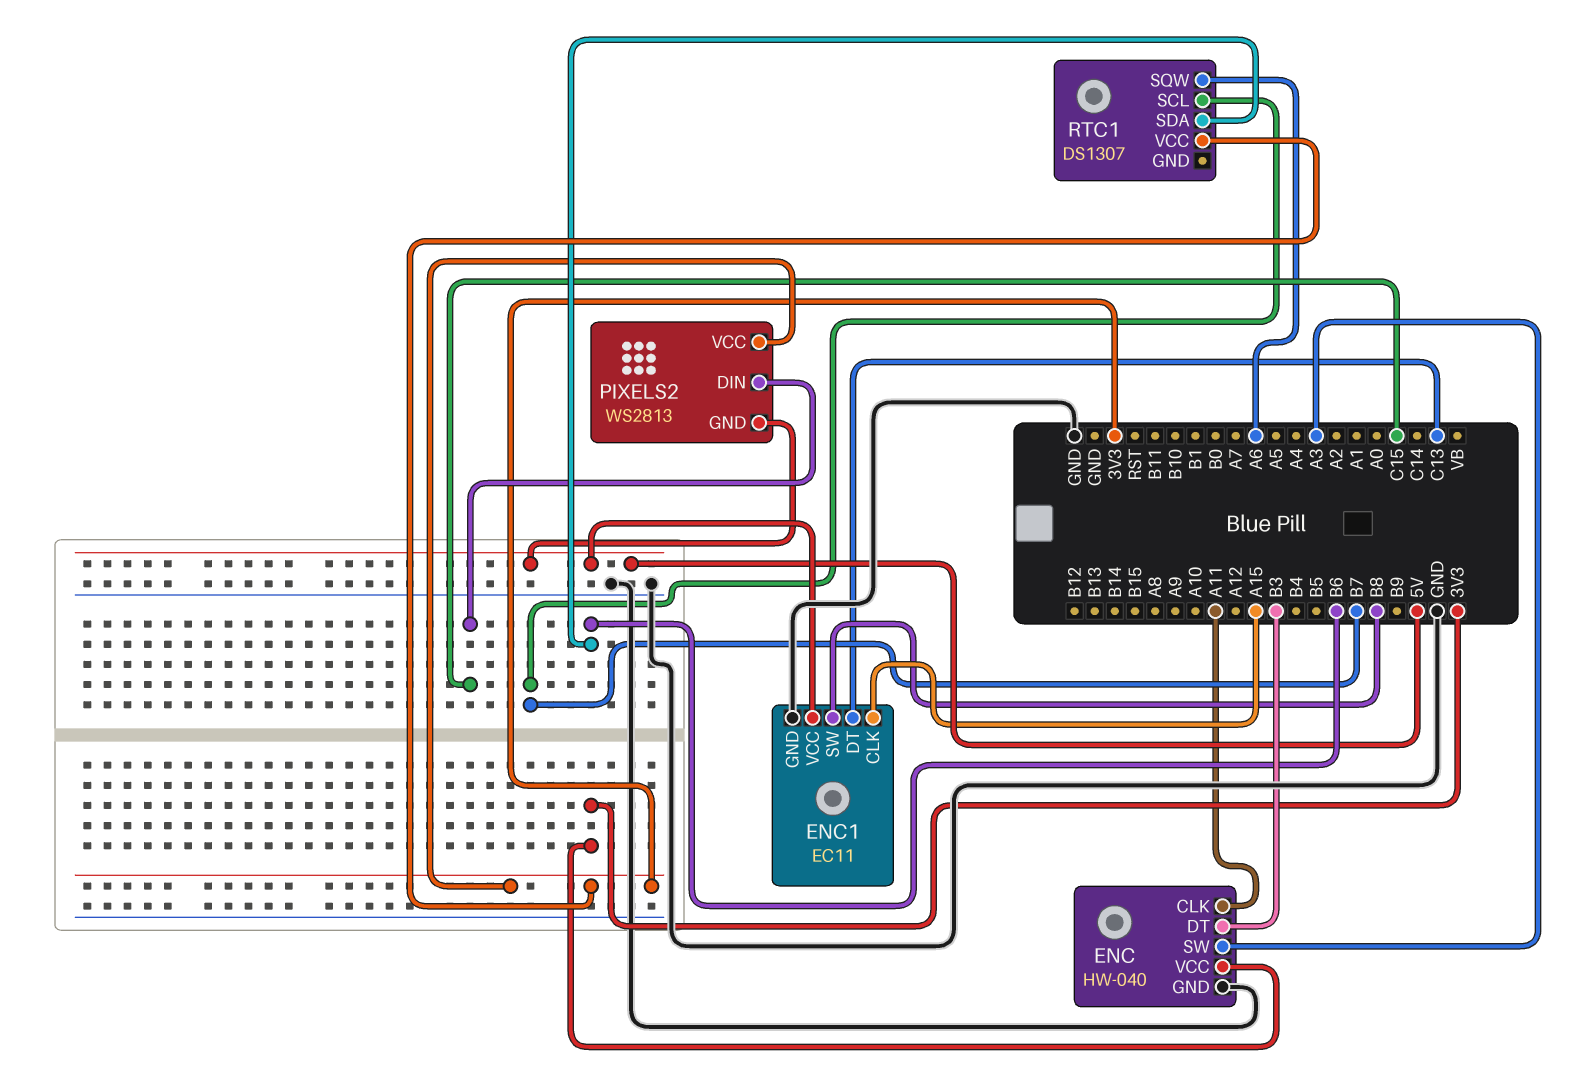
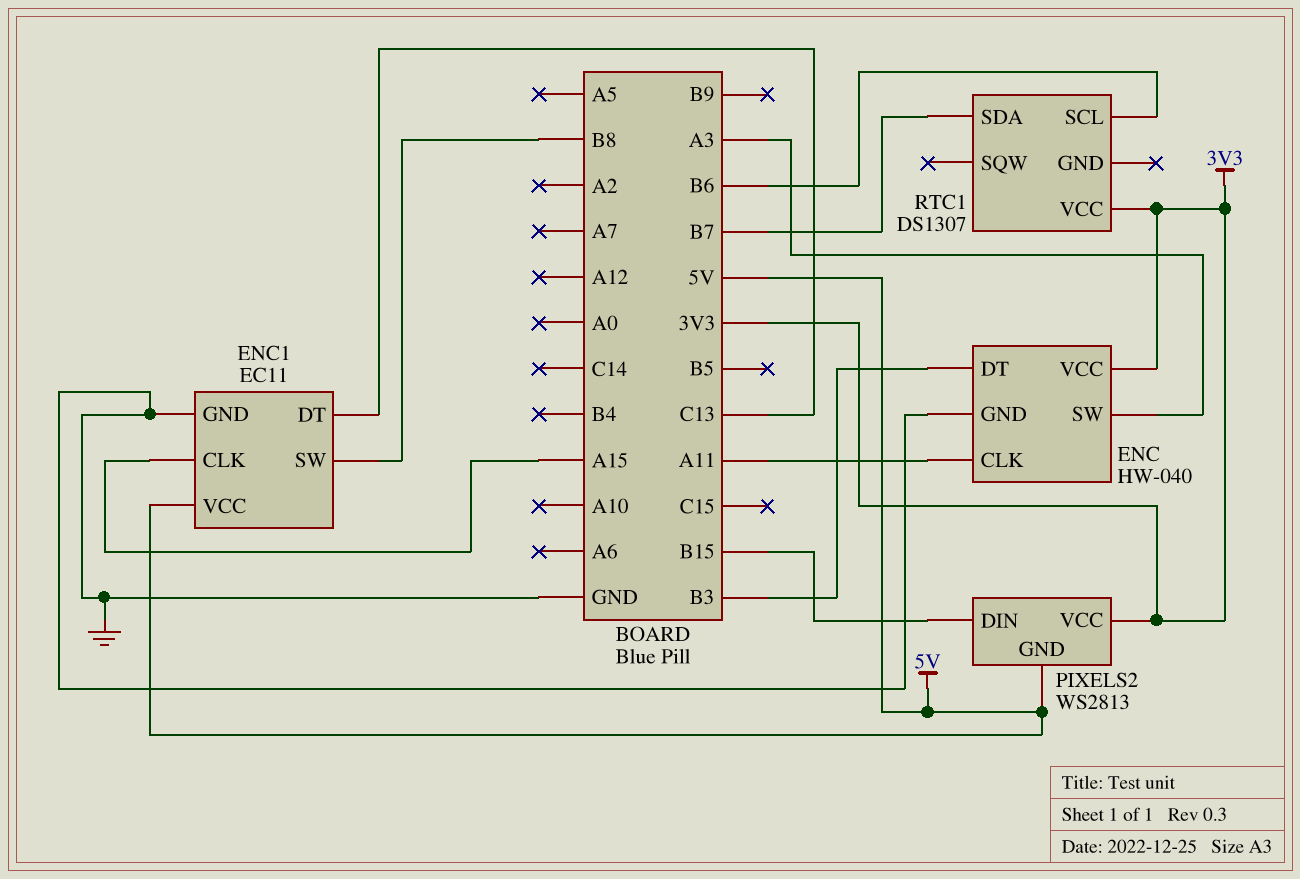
PIXELS2 pin DIN: C15 -> B15
RTC1 pin SCL: B7 -> B6
RTC1 pin SDA: B6 -> B7
RTC1 pin SQW: A6 -> none

